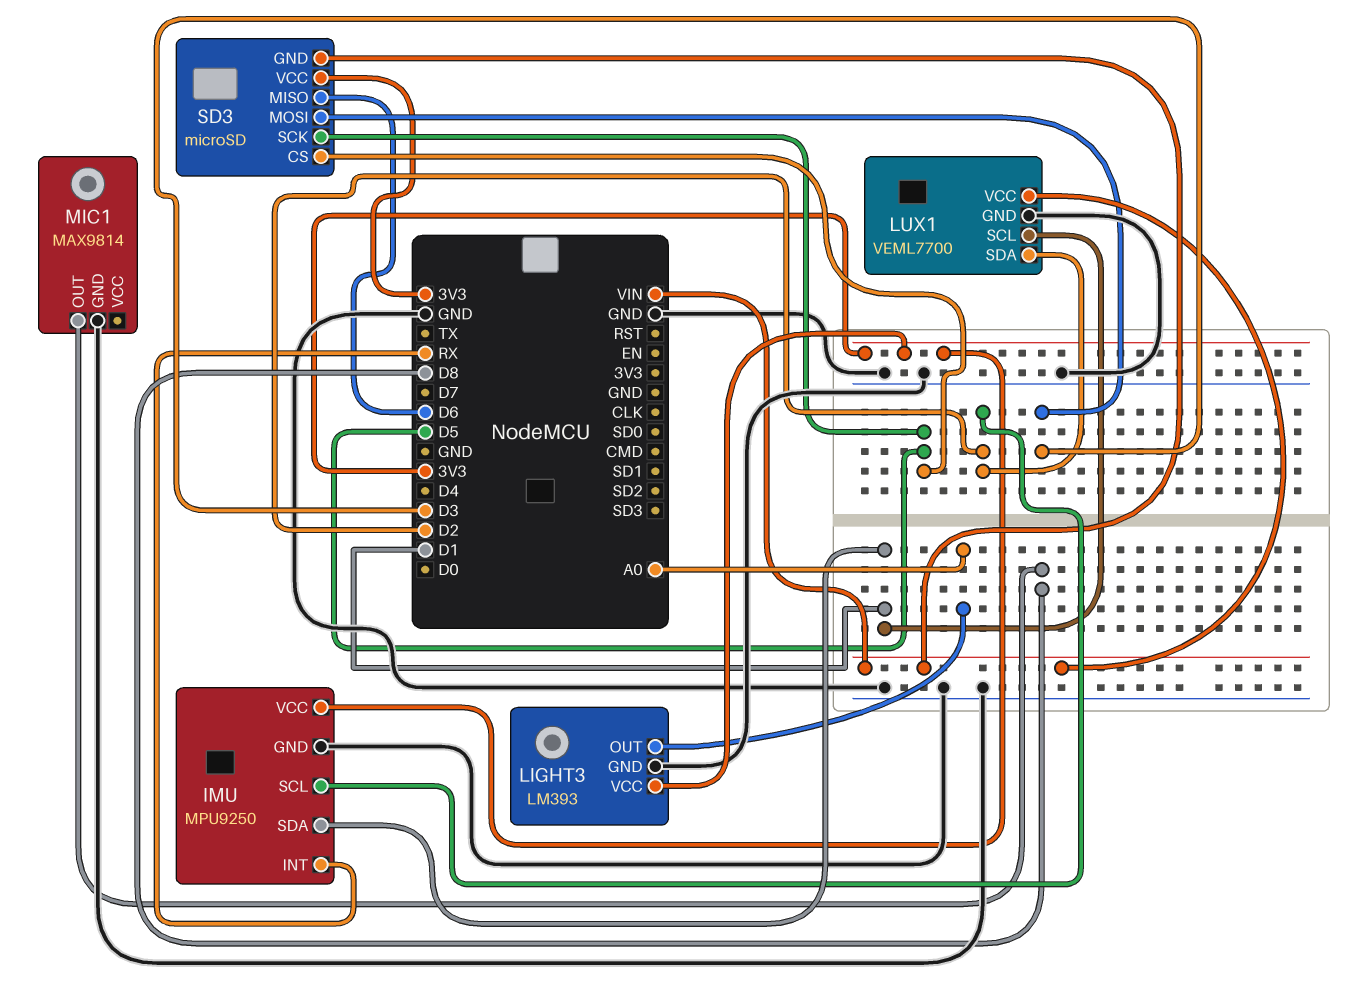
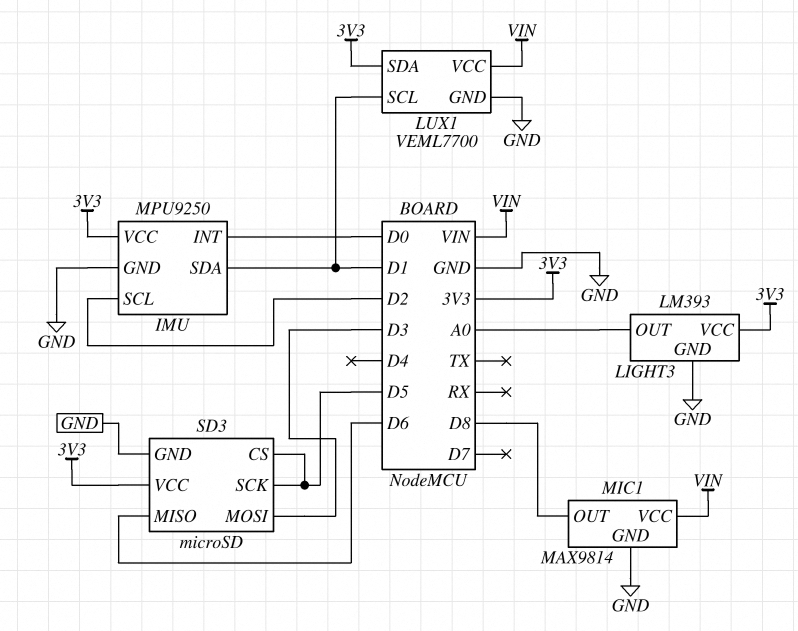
IMU pin INT: RX -> D0
LUX1 pin SDA: D2 -> 3V3
MIC1 pin VCC: none -> VIN
SD3 pin GND: VIN -> GND

